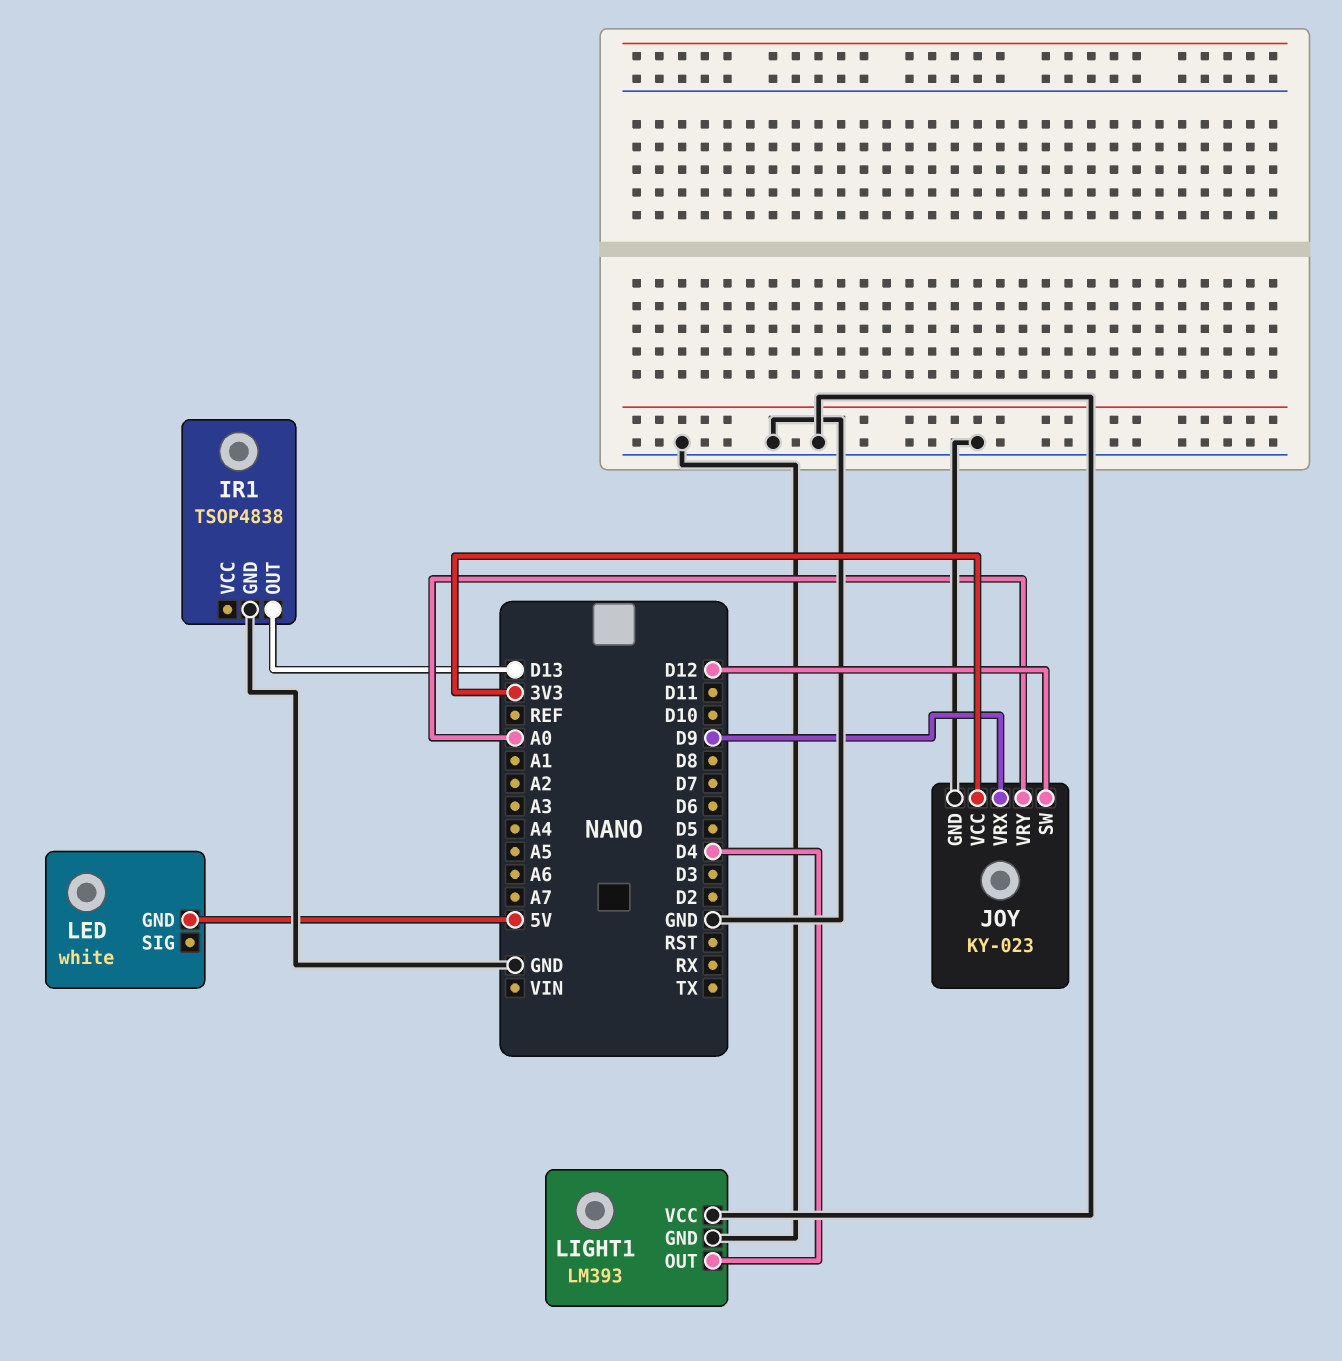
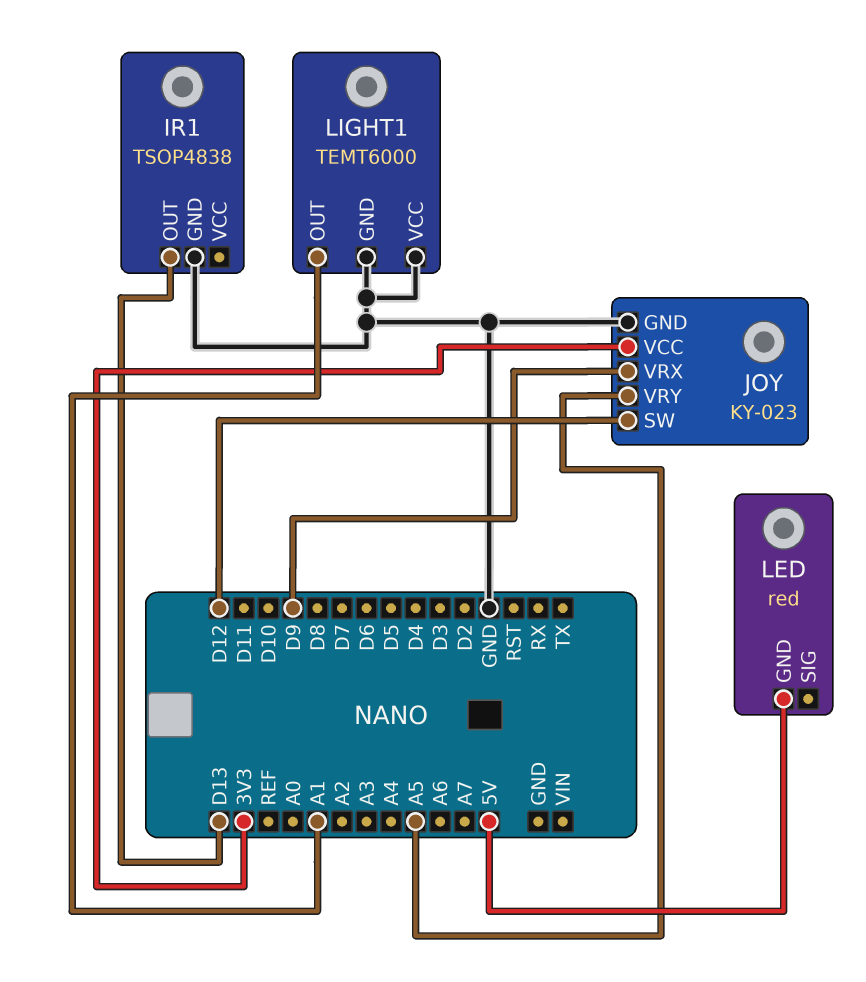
JOY pin VRY: A0 -> A5
LED: white -> red
LIGHT1: LM393 -> TEMT6000
LIGHT1 pin OUT: D4 -> A1

